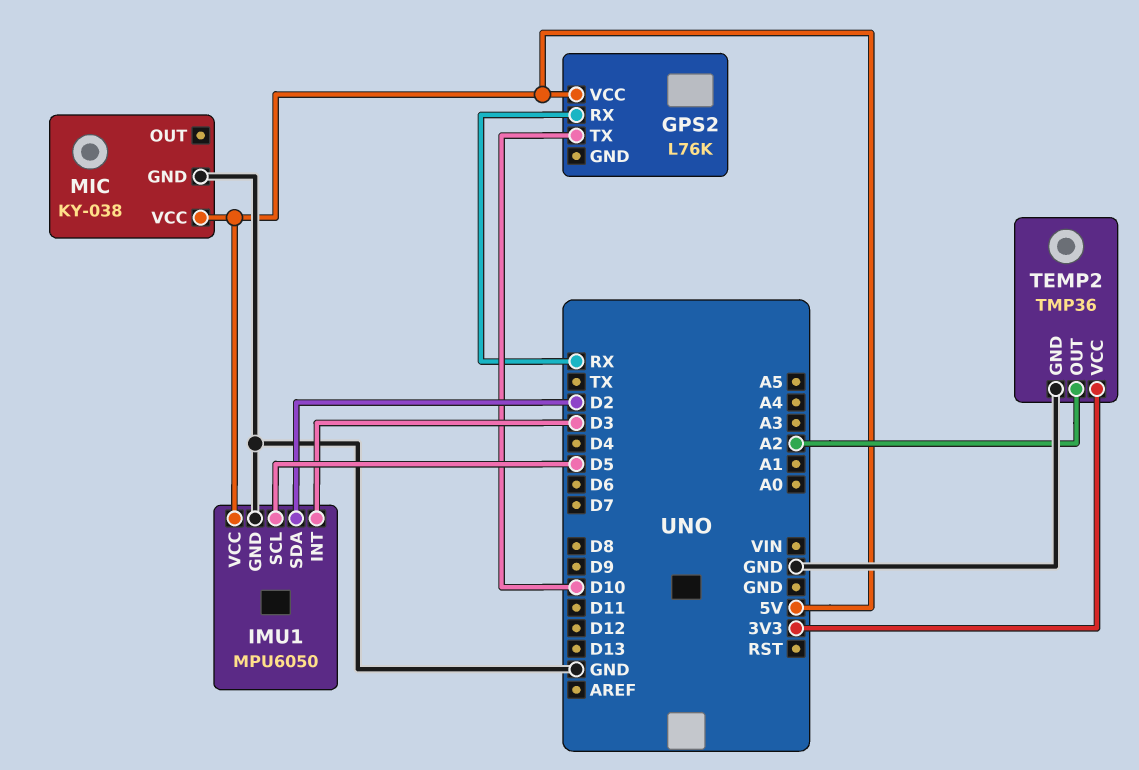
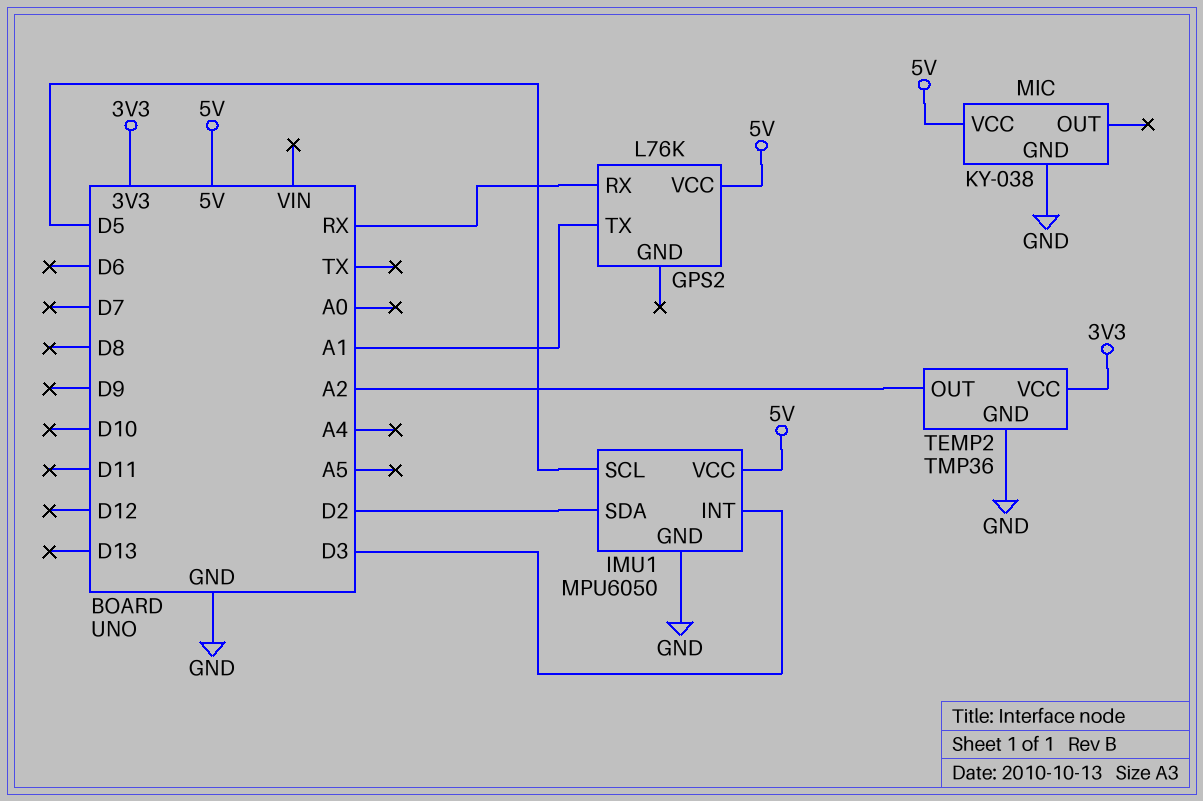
GPS2 pin TX: D10 -> A1

